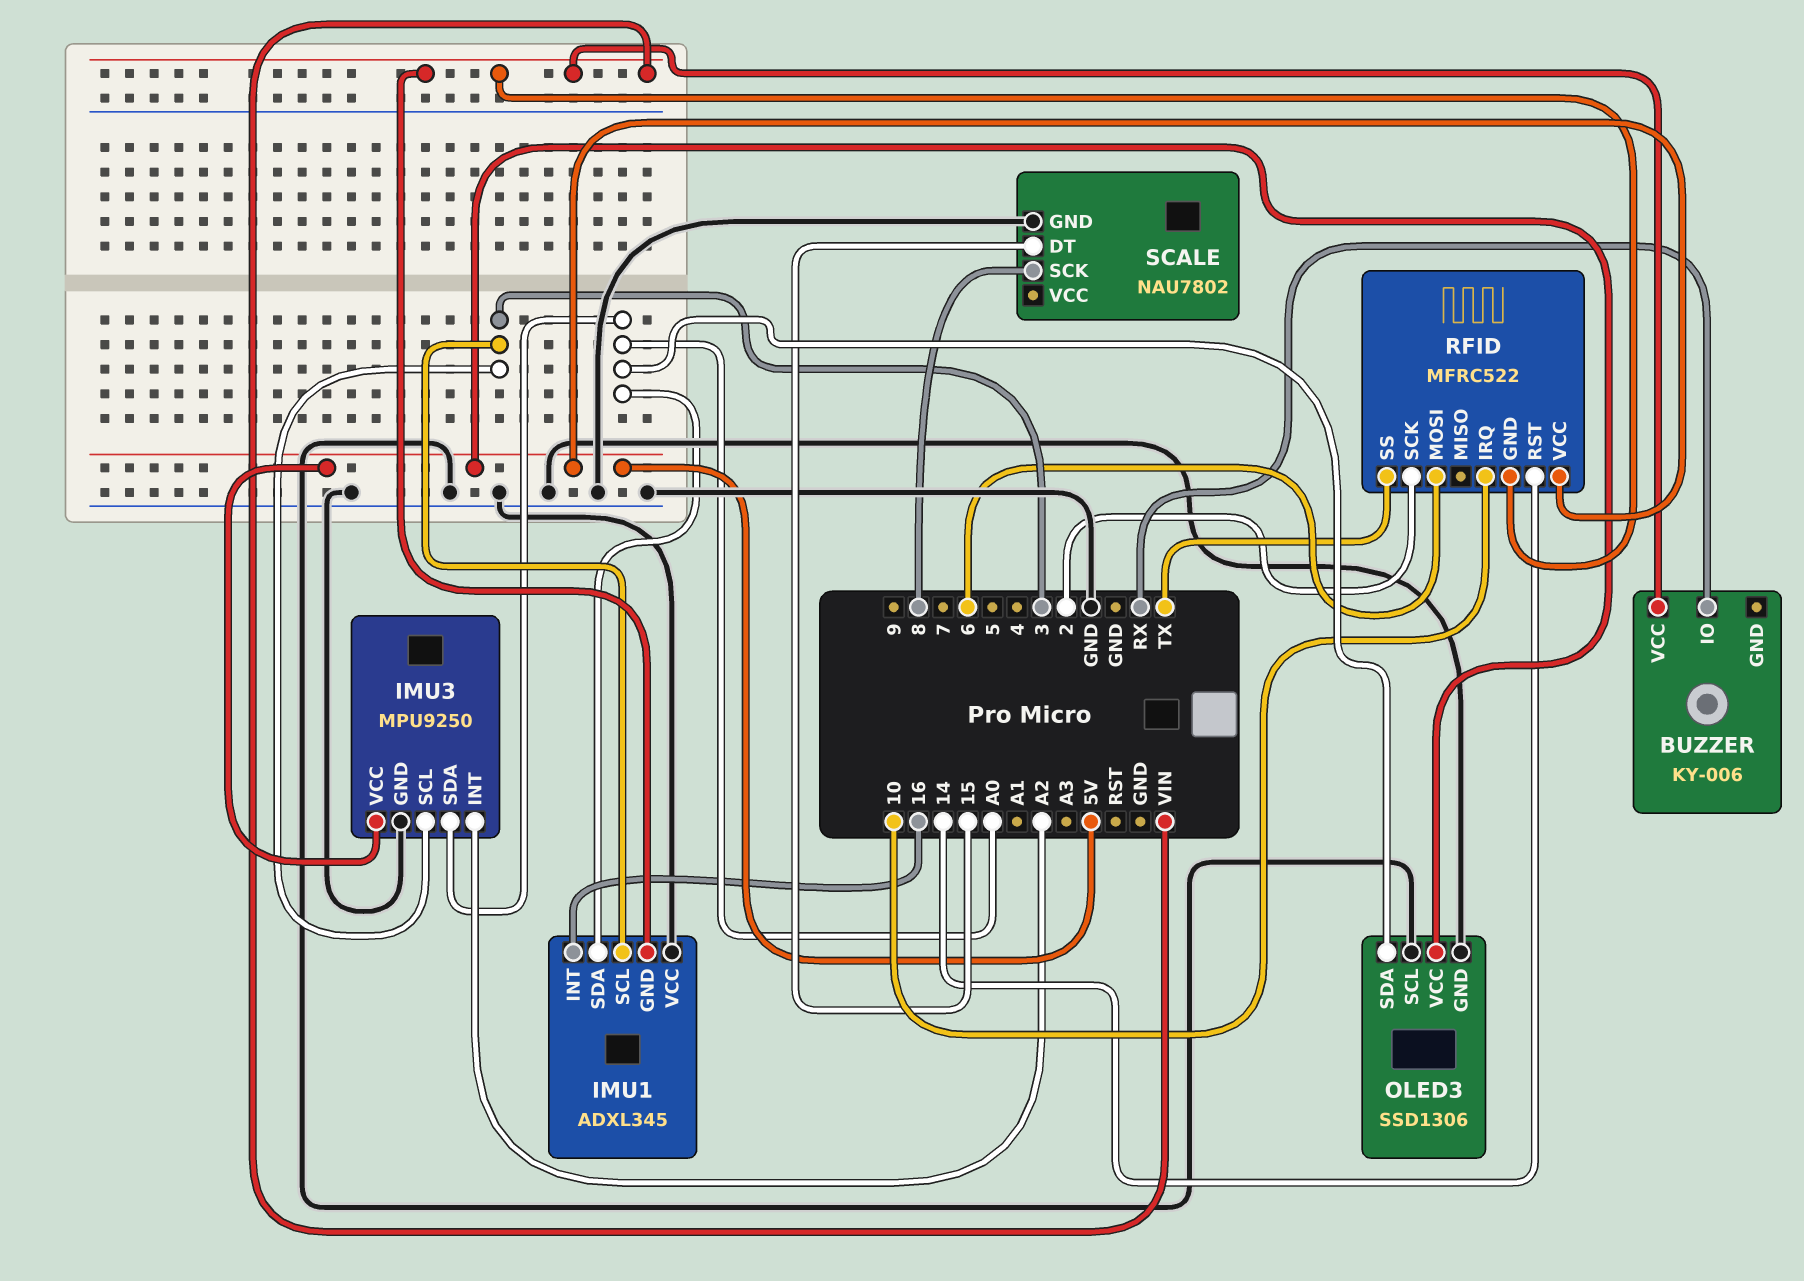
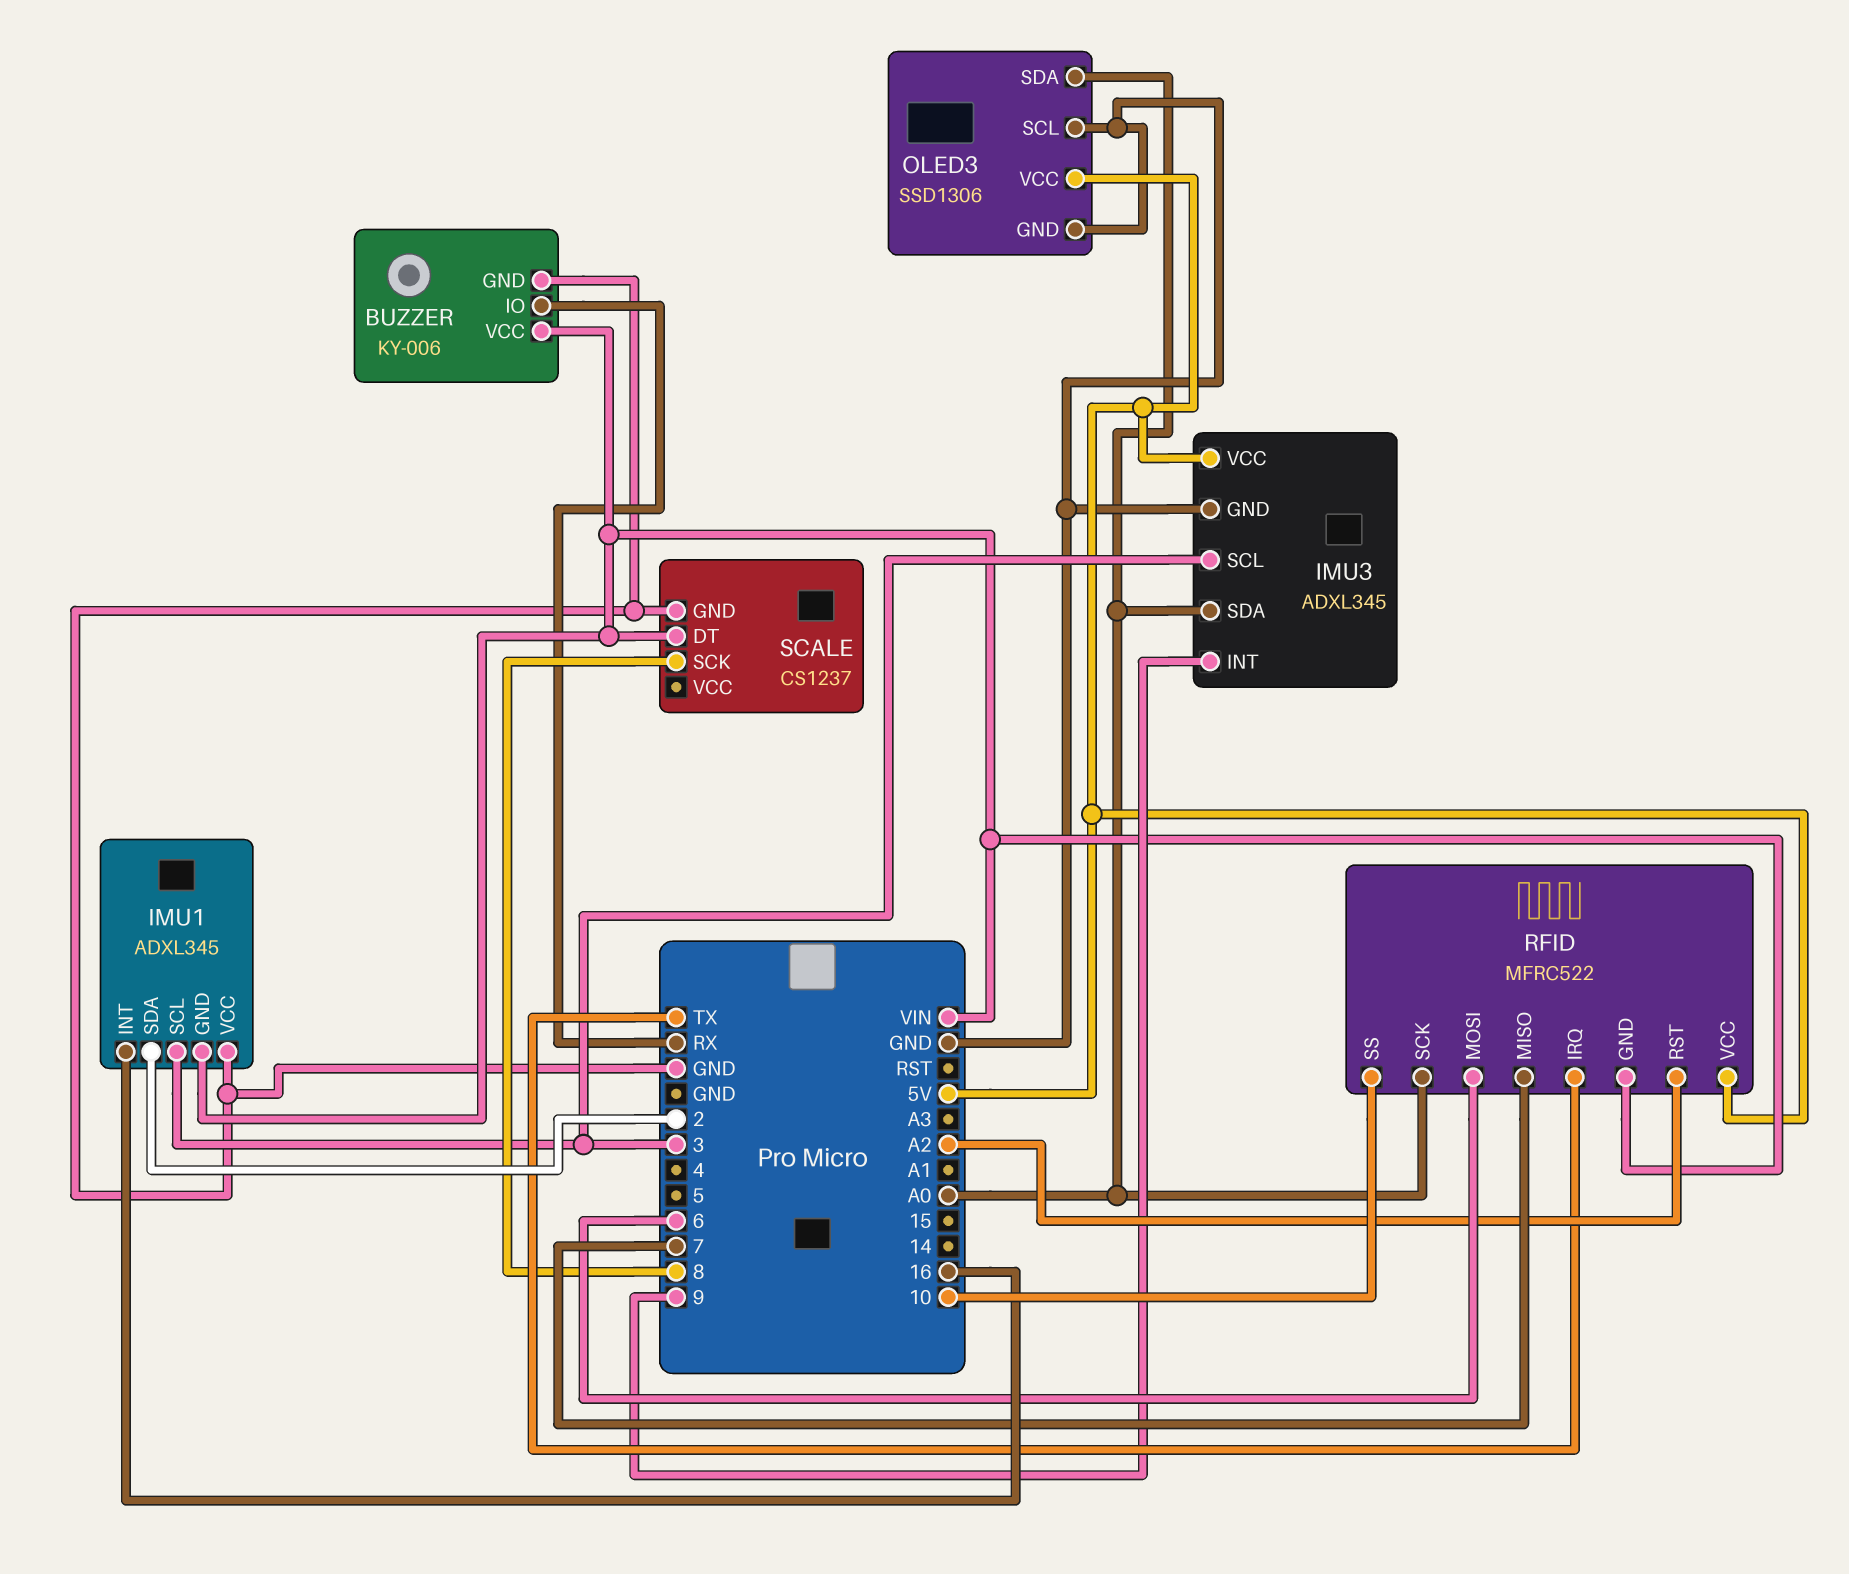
BUZZER pin GND: none -> GND
IMU1 pin SDA: A0 -> 2
IMU3: MPU9250 -> ADXL345
IMU3 pin INT: A2 -> 9
RFID pin IRQ: 10 -> TX
RFID pin MISO: none -> 7
RFID pin RST: 14 -> A2
RFID pin SCK: 2 -> A0
RFID pin SS: TX -> 10
SCALE: NAU7802 -> CS1237
SCALE pin DT: 15 -> VIN

